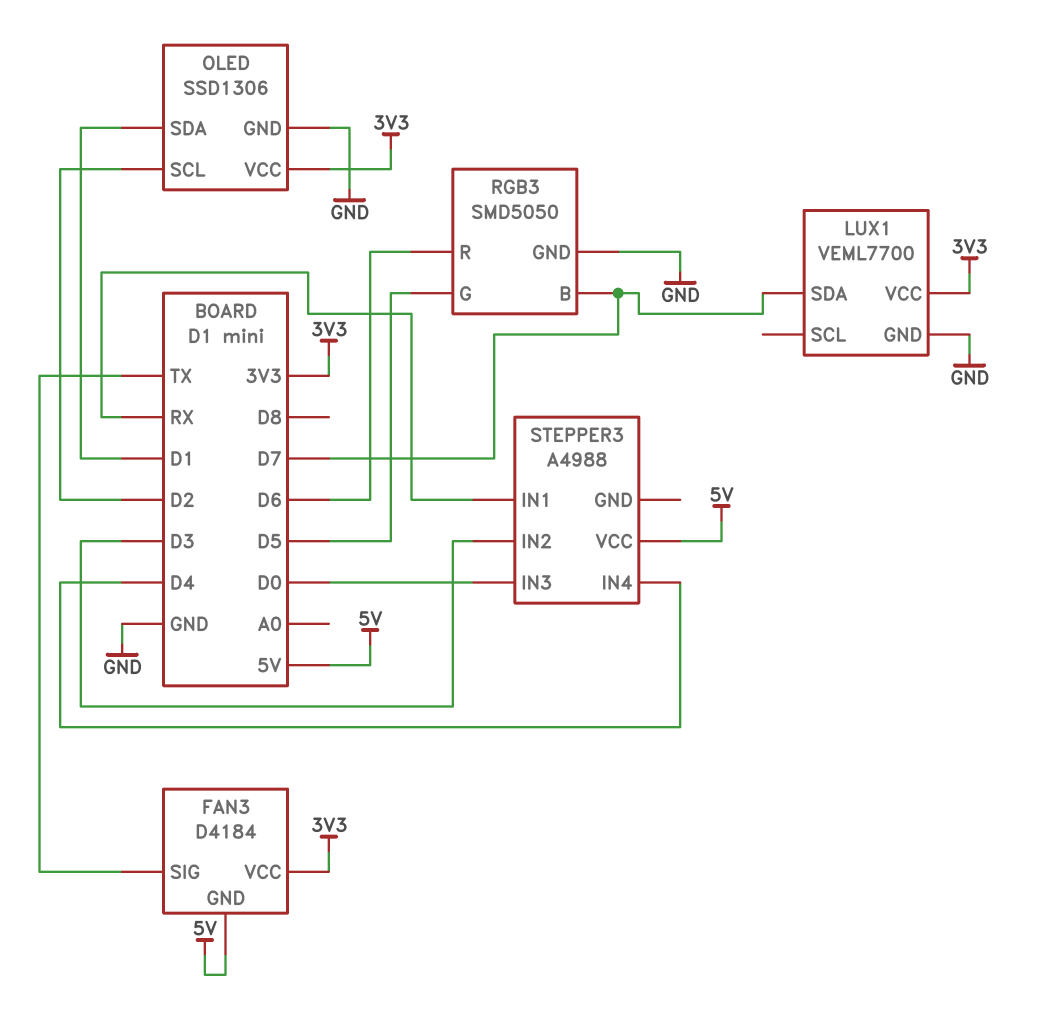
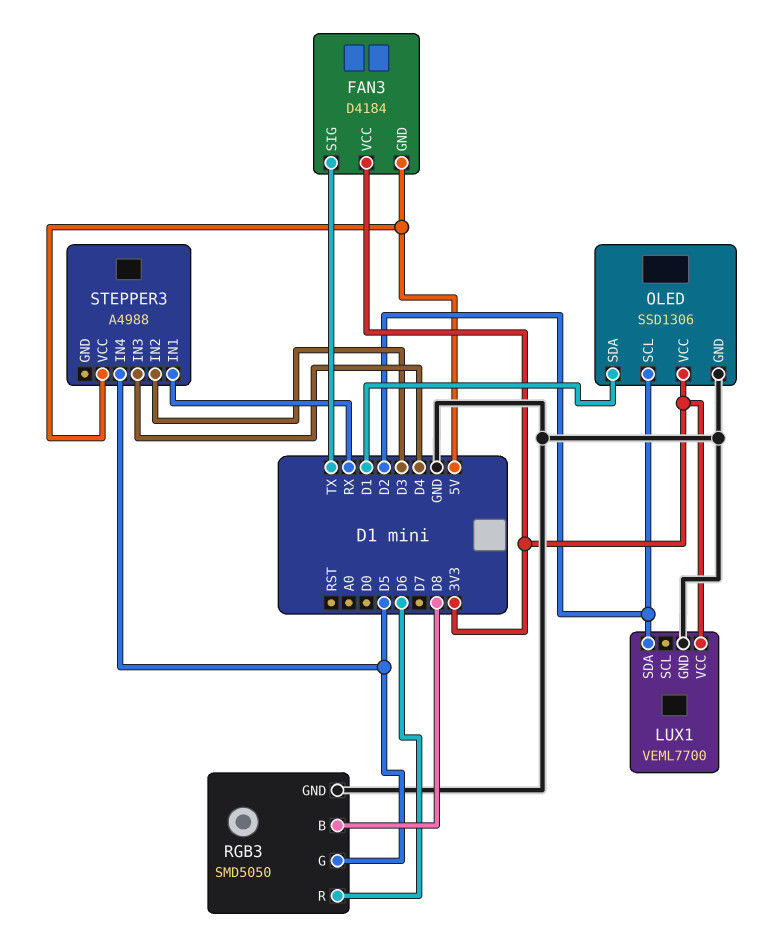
LUX1 pin SDA: D7 -> D2
RGB3 pin B: D7 -> D8
STEPPER3 pin IN3: D0 -> D4
STEPPER3 pin IN4: D4 -> D5

